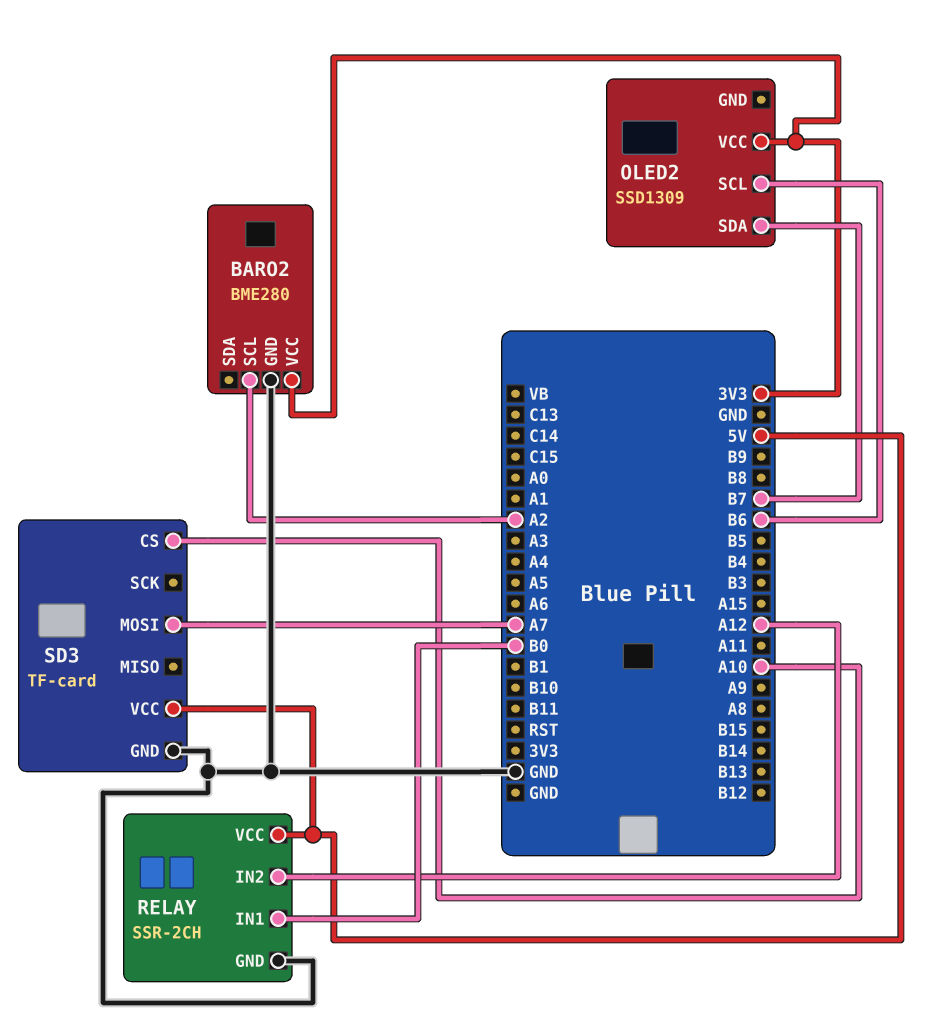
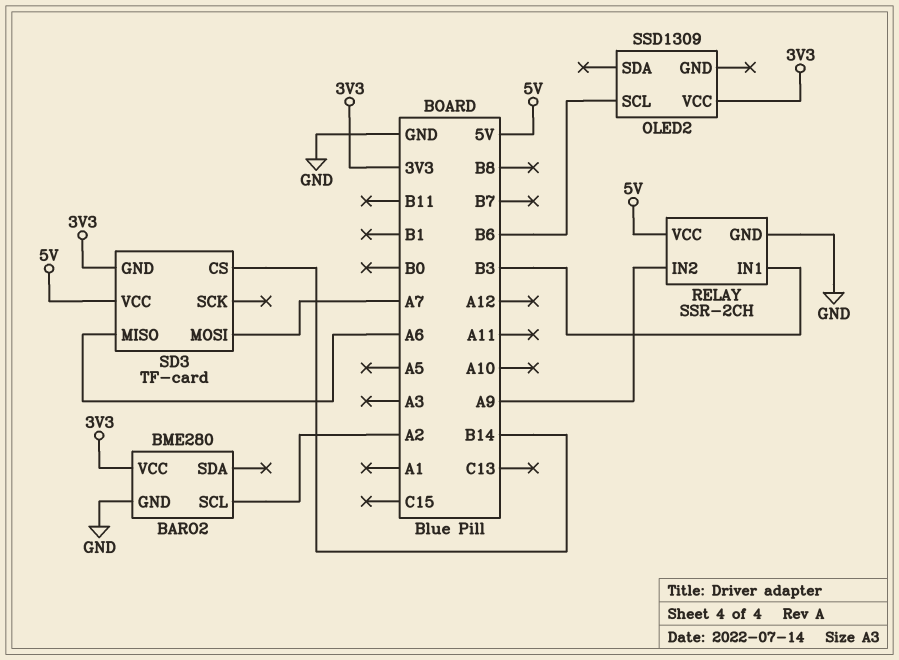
OLED2 pin SDA: B7 -> none
RELAY pin IN1: B0 -> B3
RELAY pin IN2: A12 -> A9
SD3 pin CS: A10 -> B14
SD3 pin GND: GND -> 3V3
SD3 pin MISO: none -> A6

